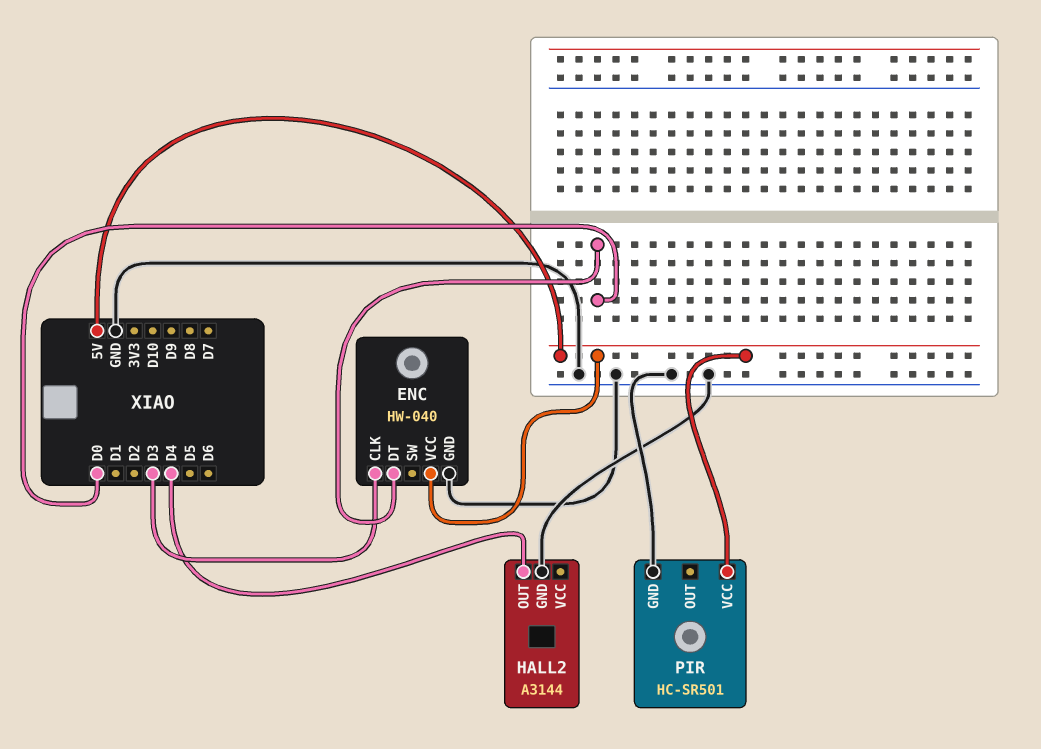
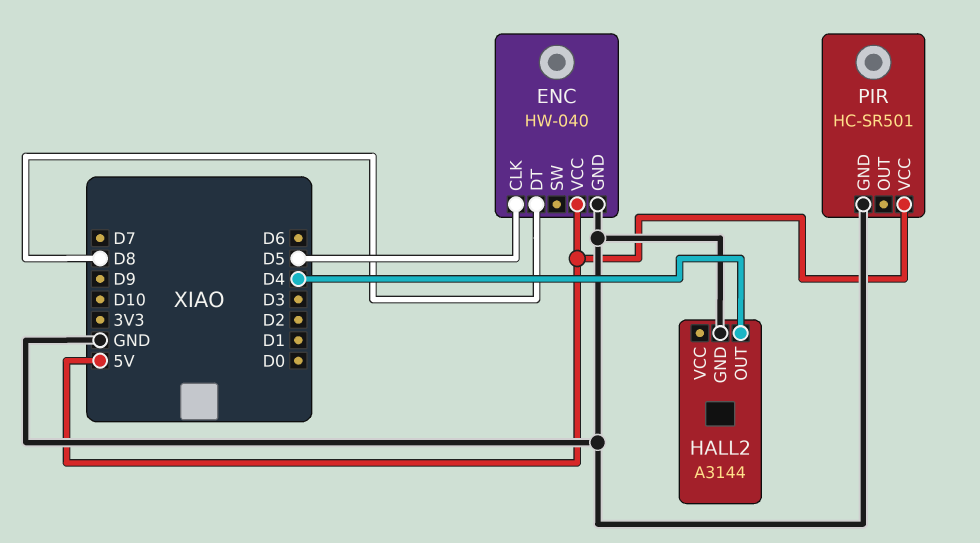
ENC pin CLK: D3 -> D5
ENC pin DT: D0 -> D8

